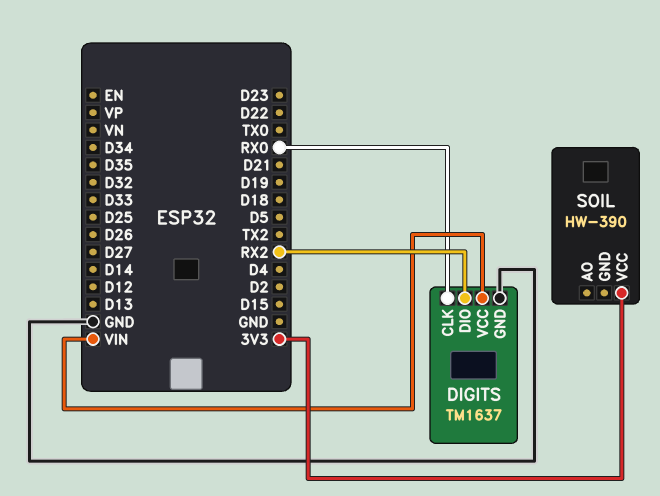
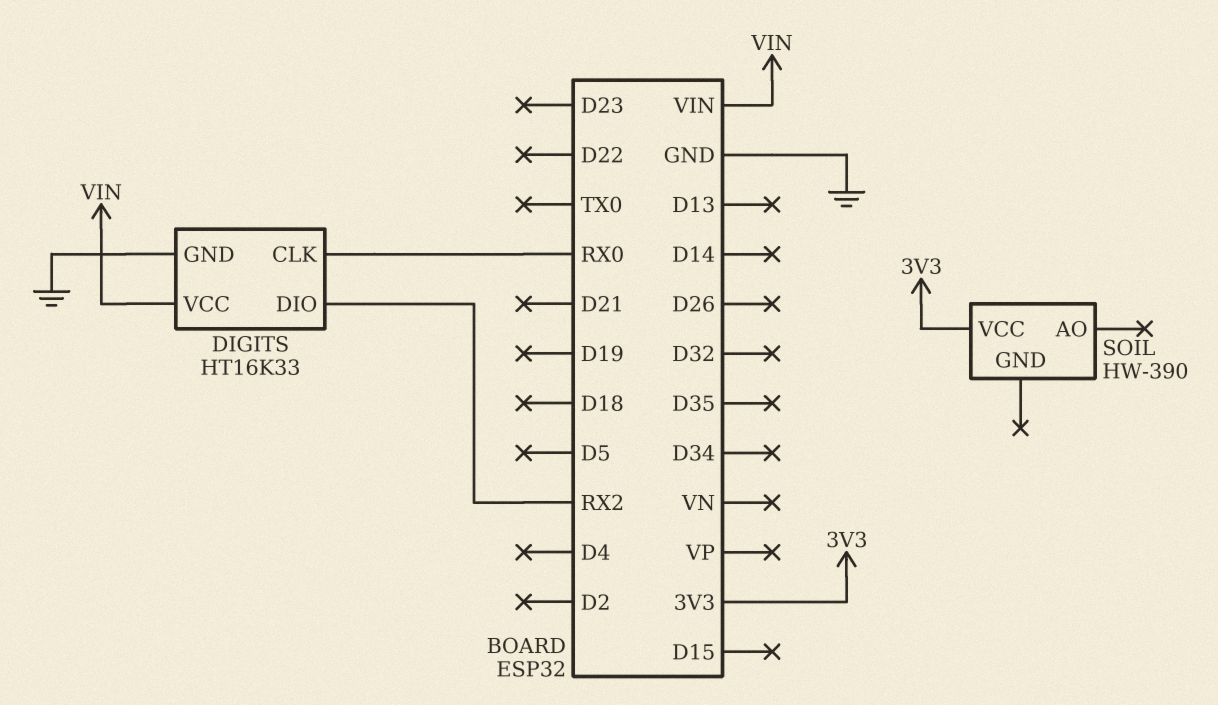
DIGITS: TM1637 -> HT16K33

